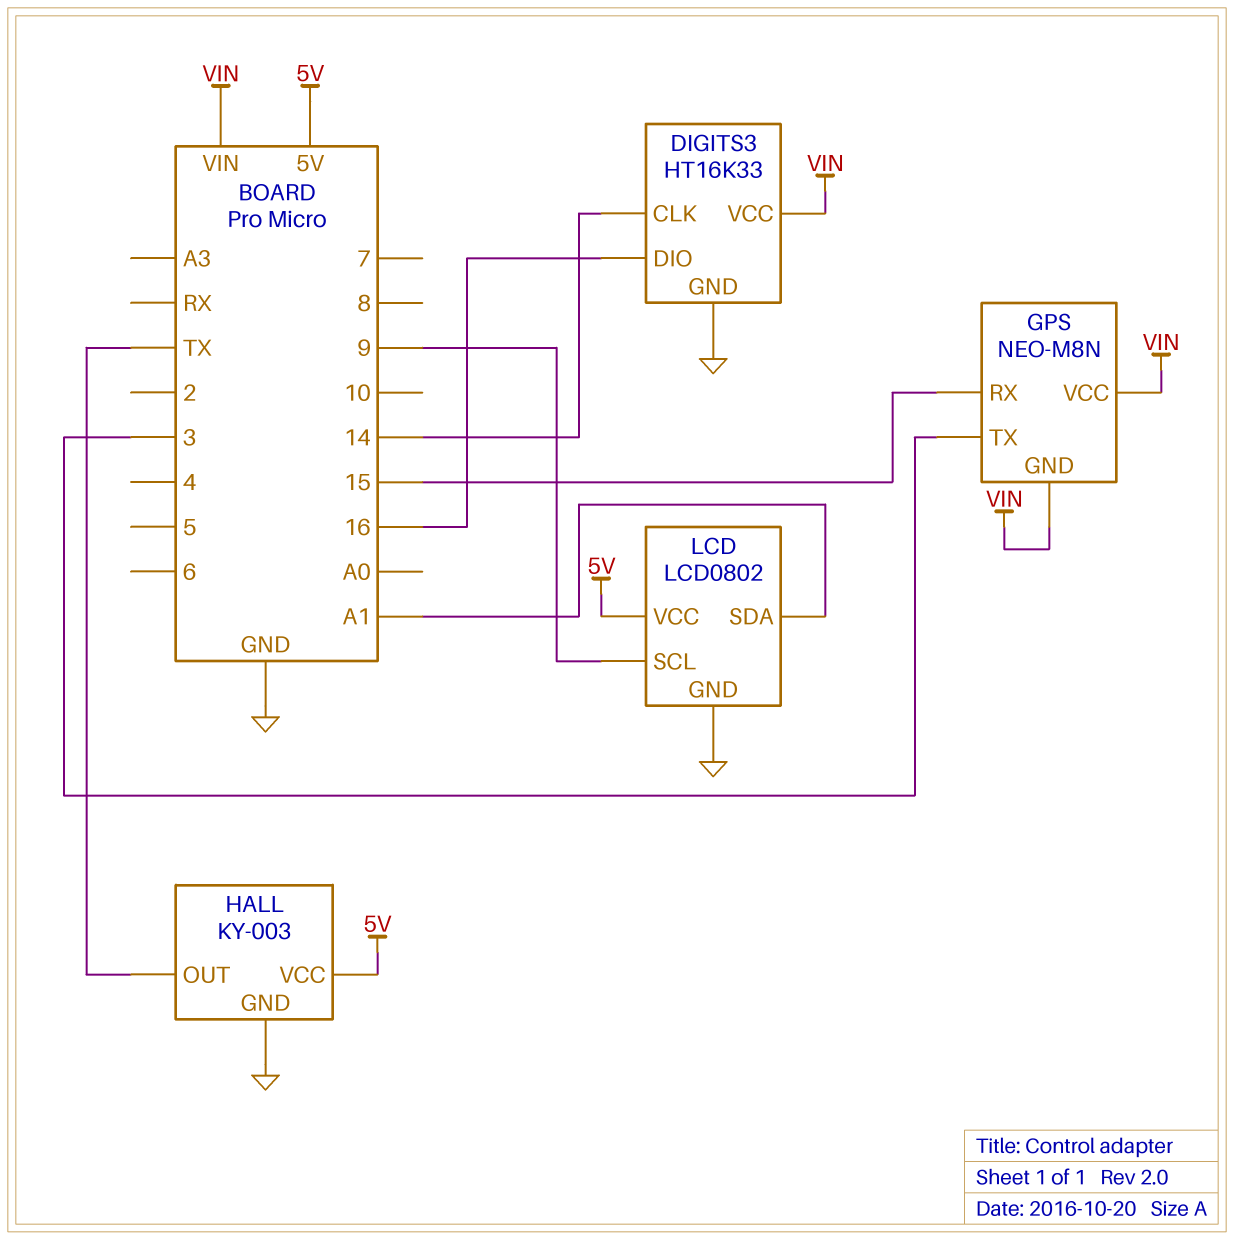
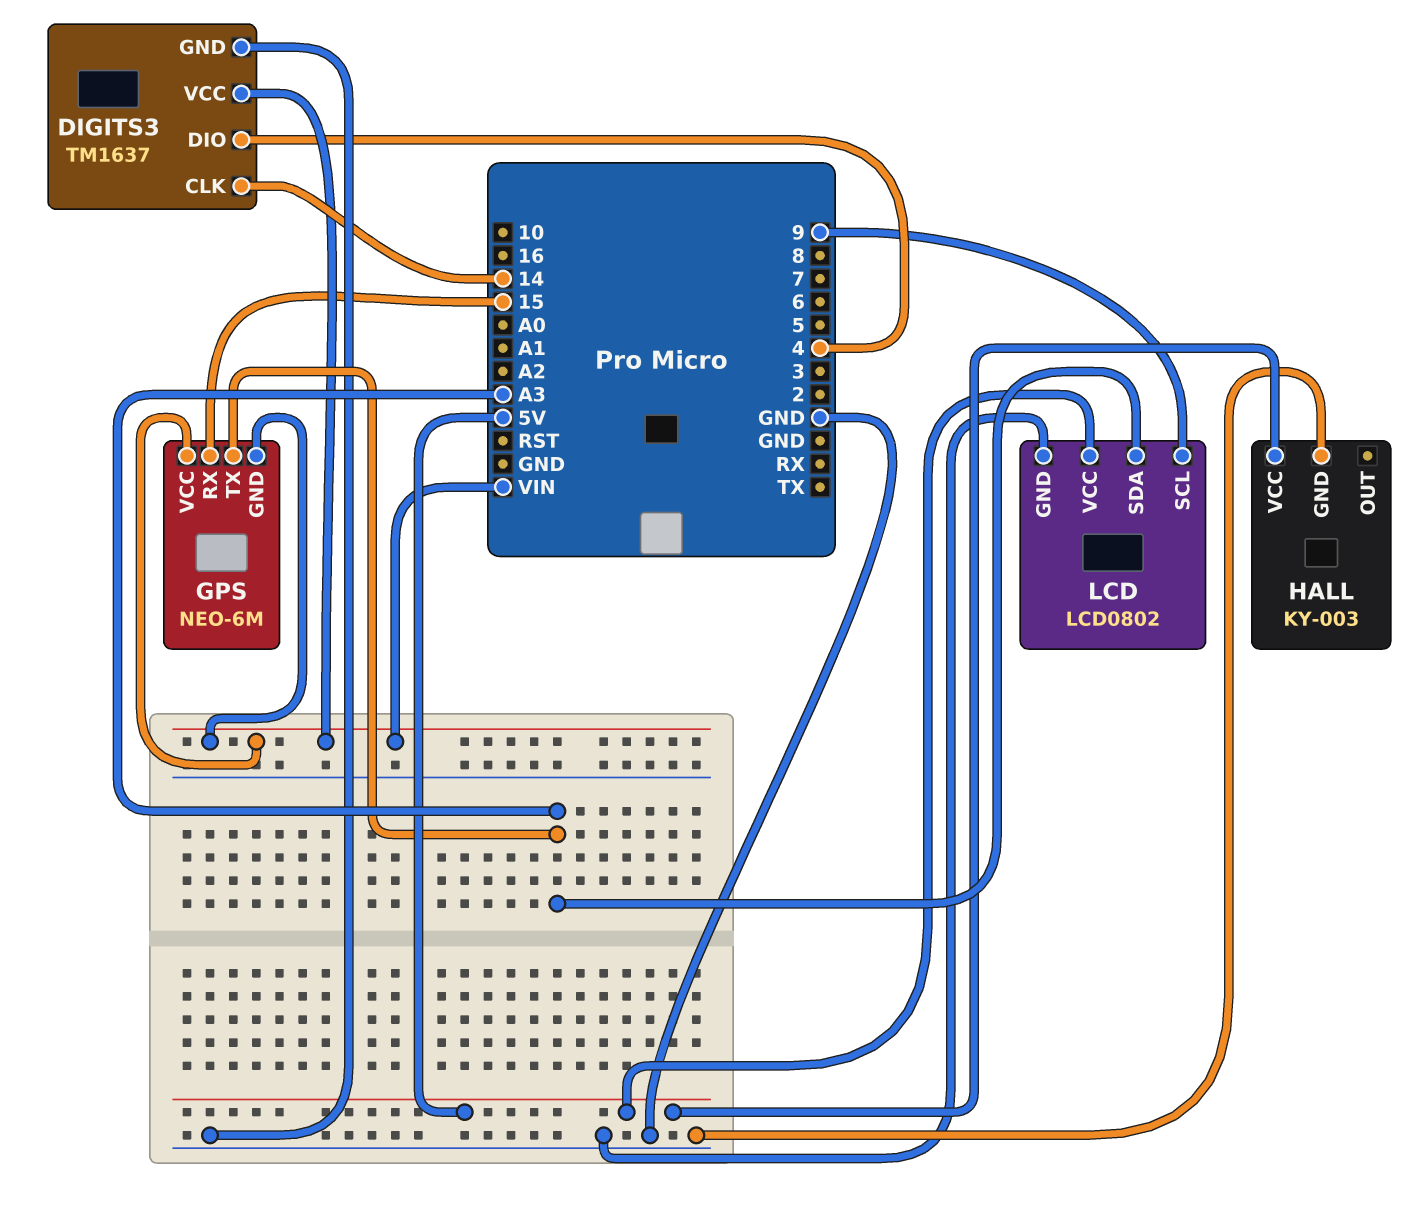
DIGITS3: HT16K33 -> TM1637
DIGITS3 pin DIO: 16 -> 4
GPS: NEO-M8N -> NEO-6M
GPS pin TX: 3 -> A3
HALL pin OUT: TX -> none
LCD pin SDA: A1 -> A3

